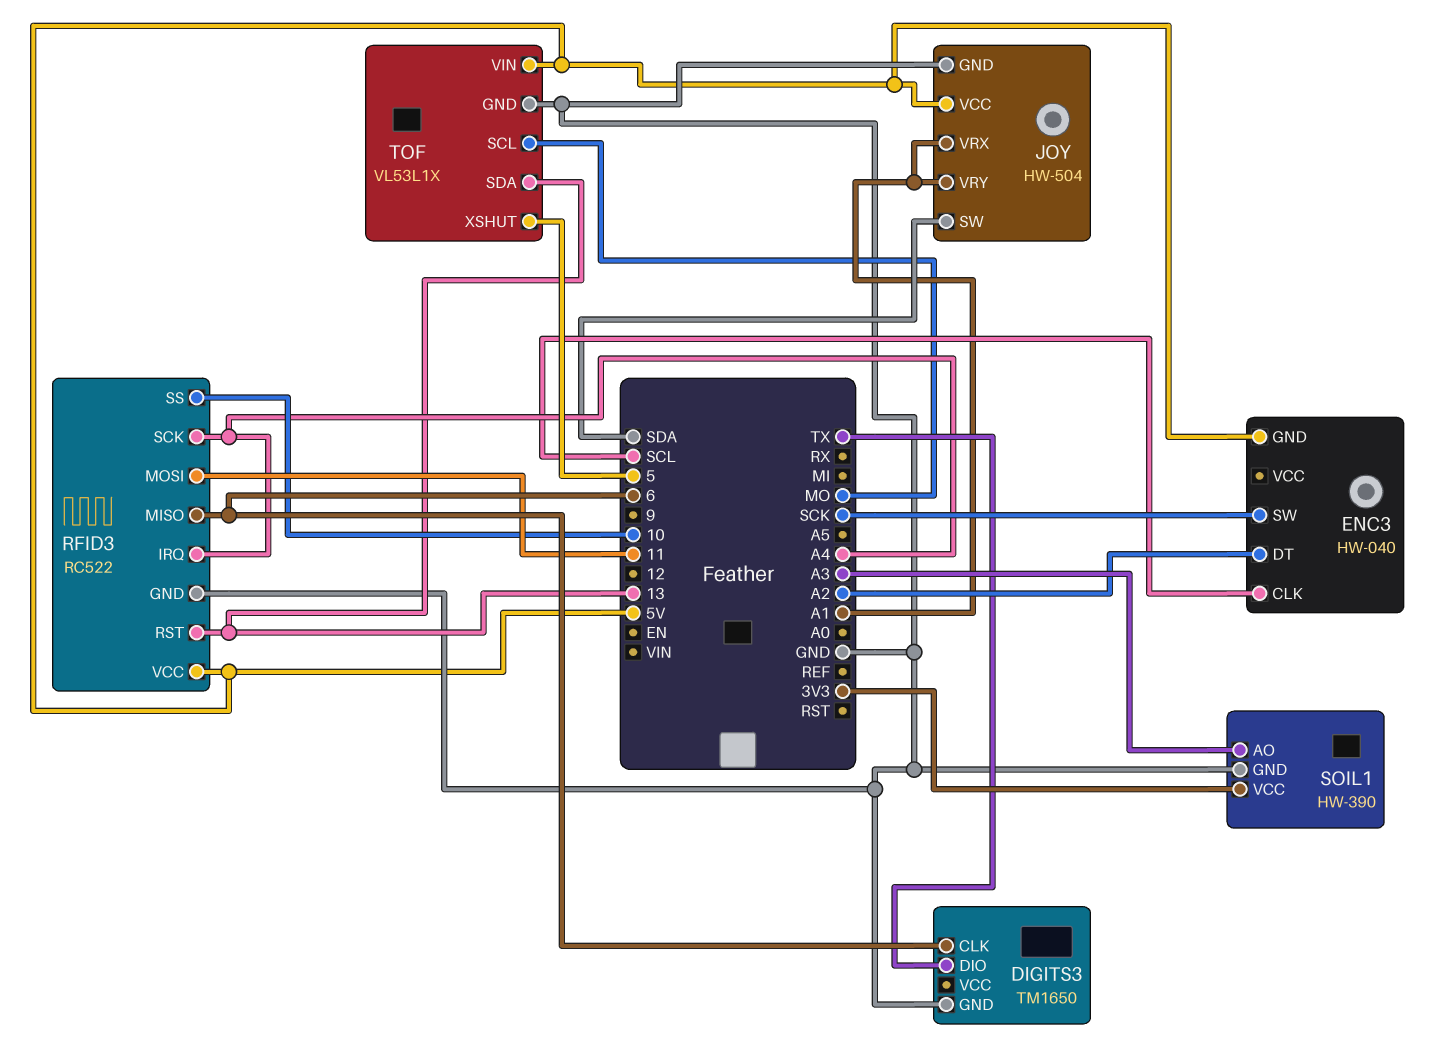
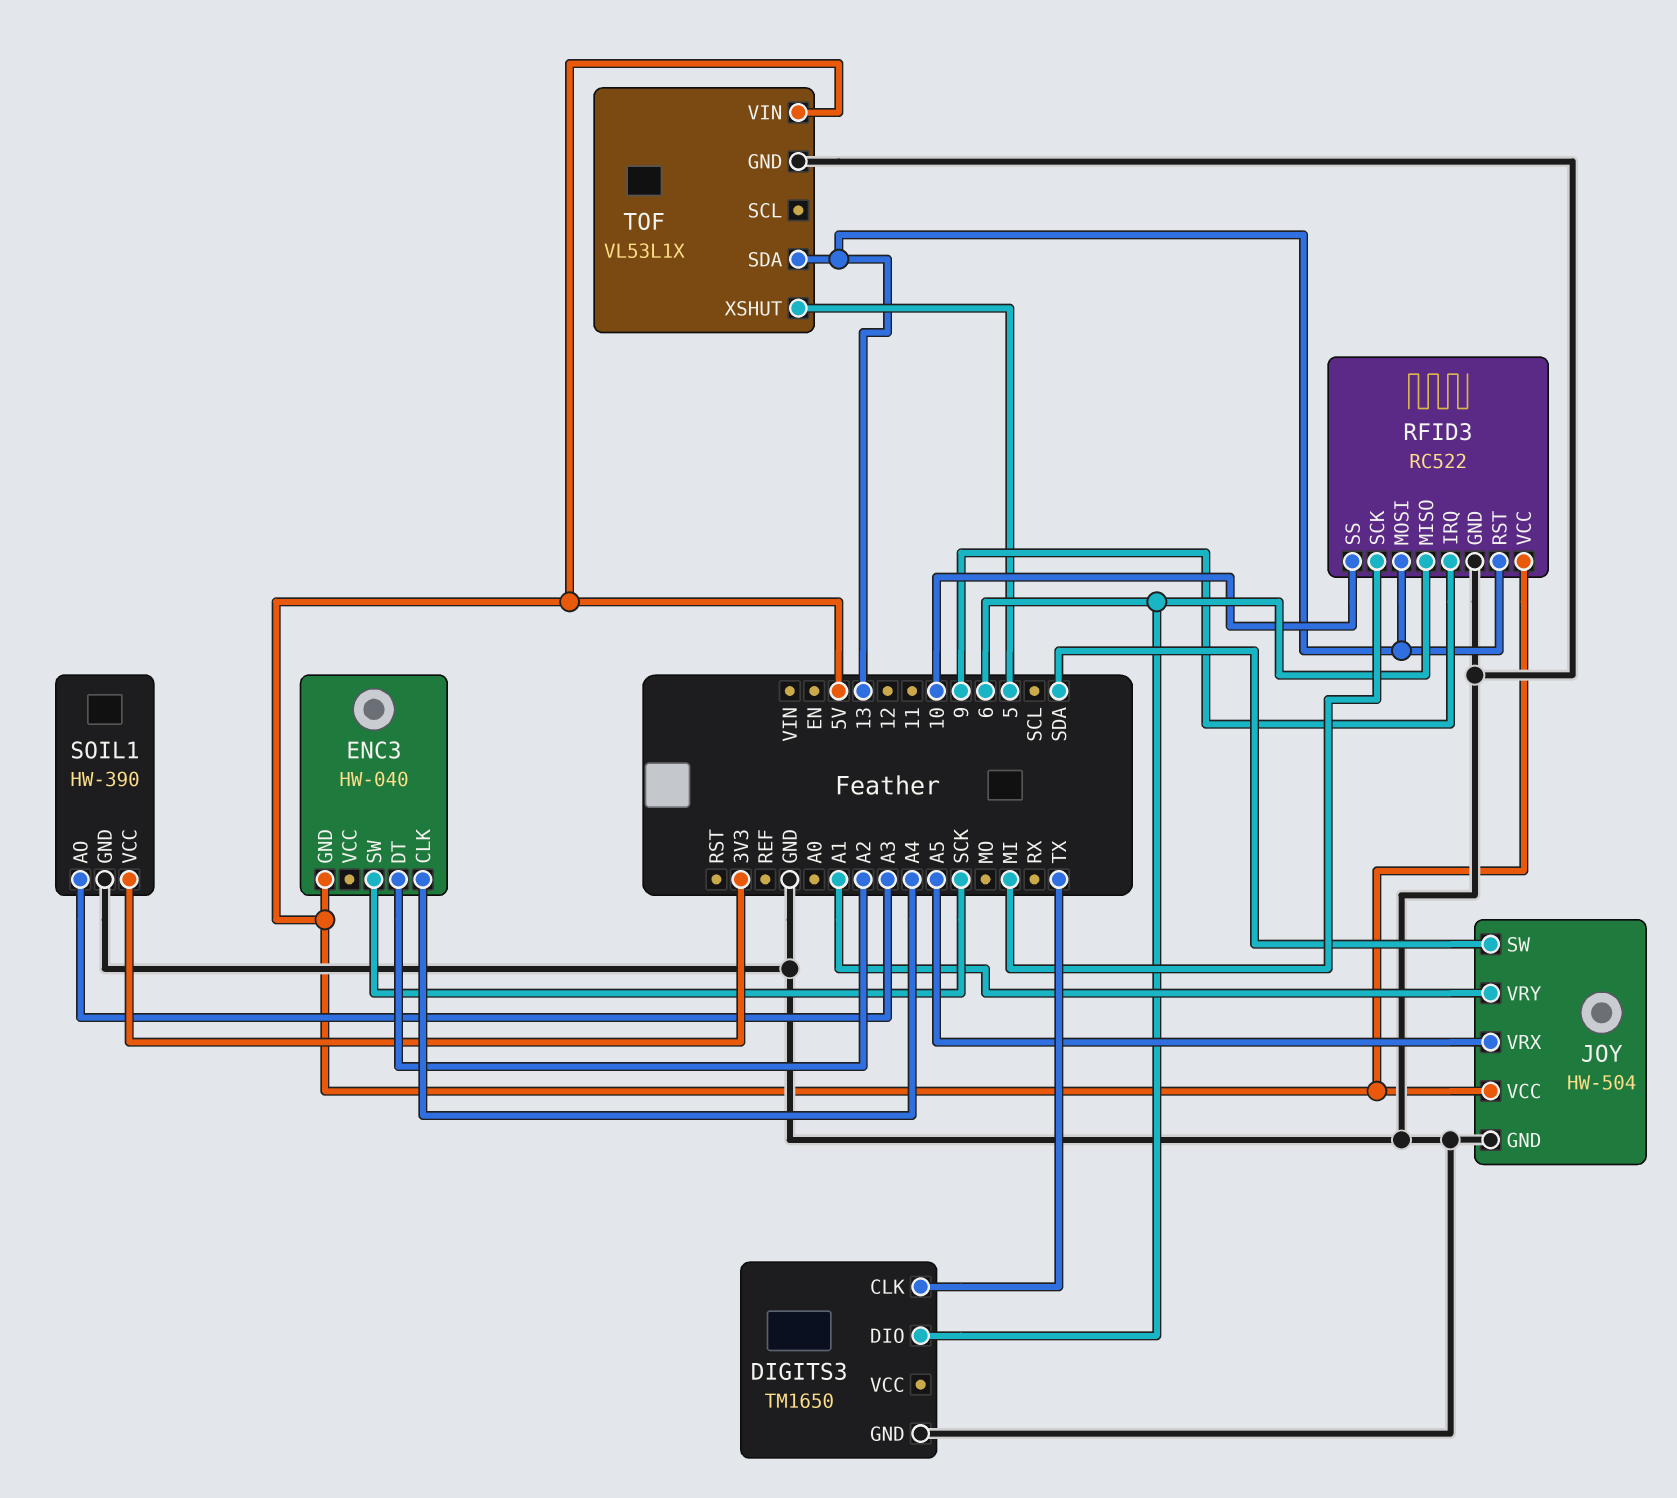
DIGITS3 pin CLK: 6 -> TX
DIGITS3 pin DIO: TX -> 6
ENC3 pin CLK: SCL -> A4
JOY pin VRX: A1 -> A5
RFID3 pin IRQ: A4 -> 9
RFID3 pin MOSI: 11 -> 13
RFID3 pin SCK: A4 -> MI
TOF pin SCL: MO -> none

